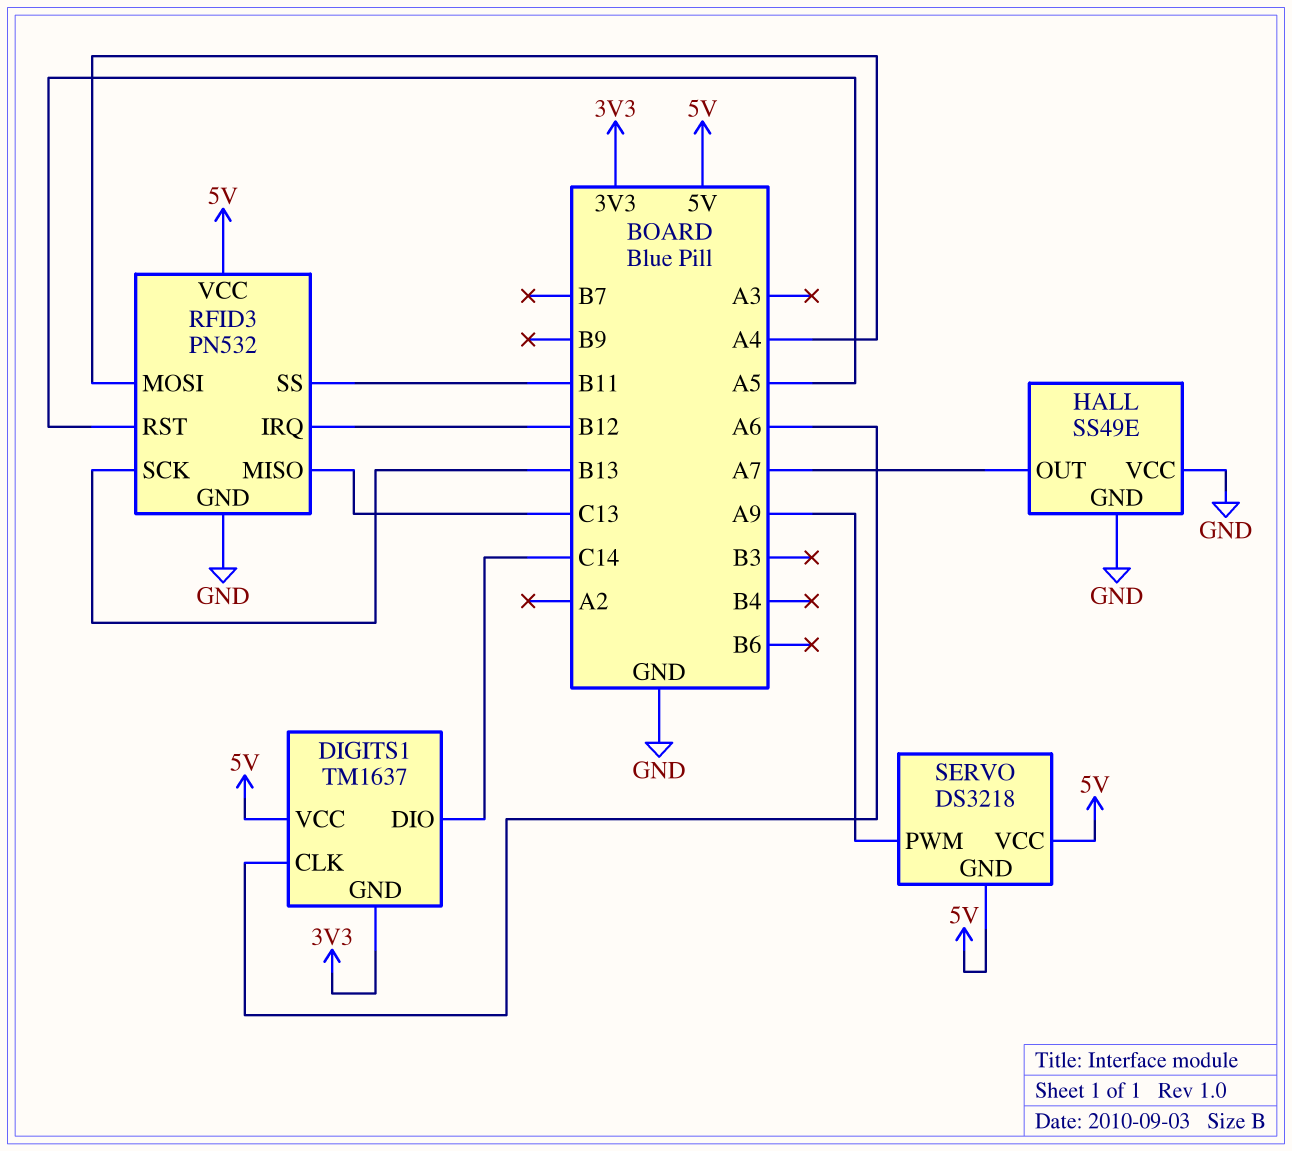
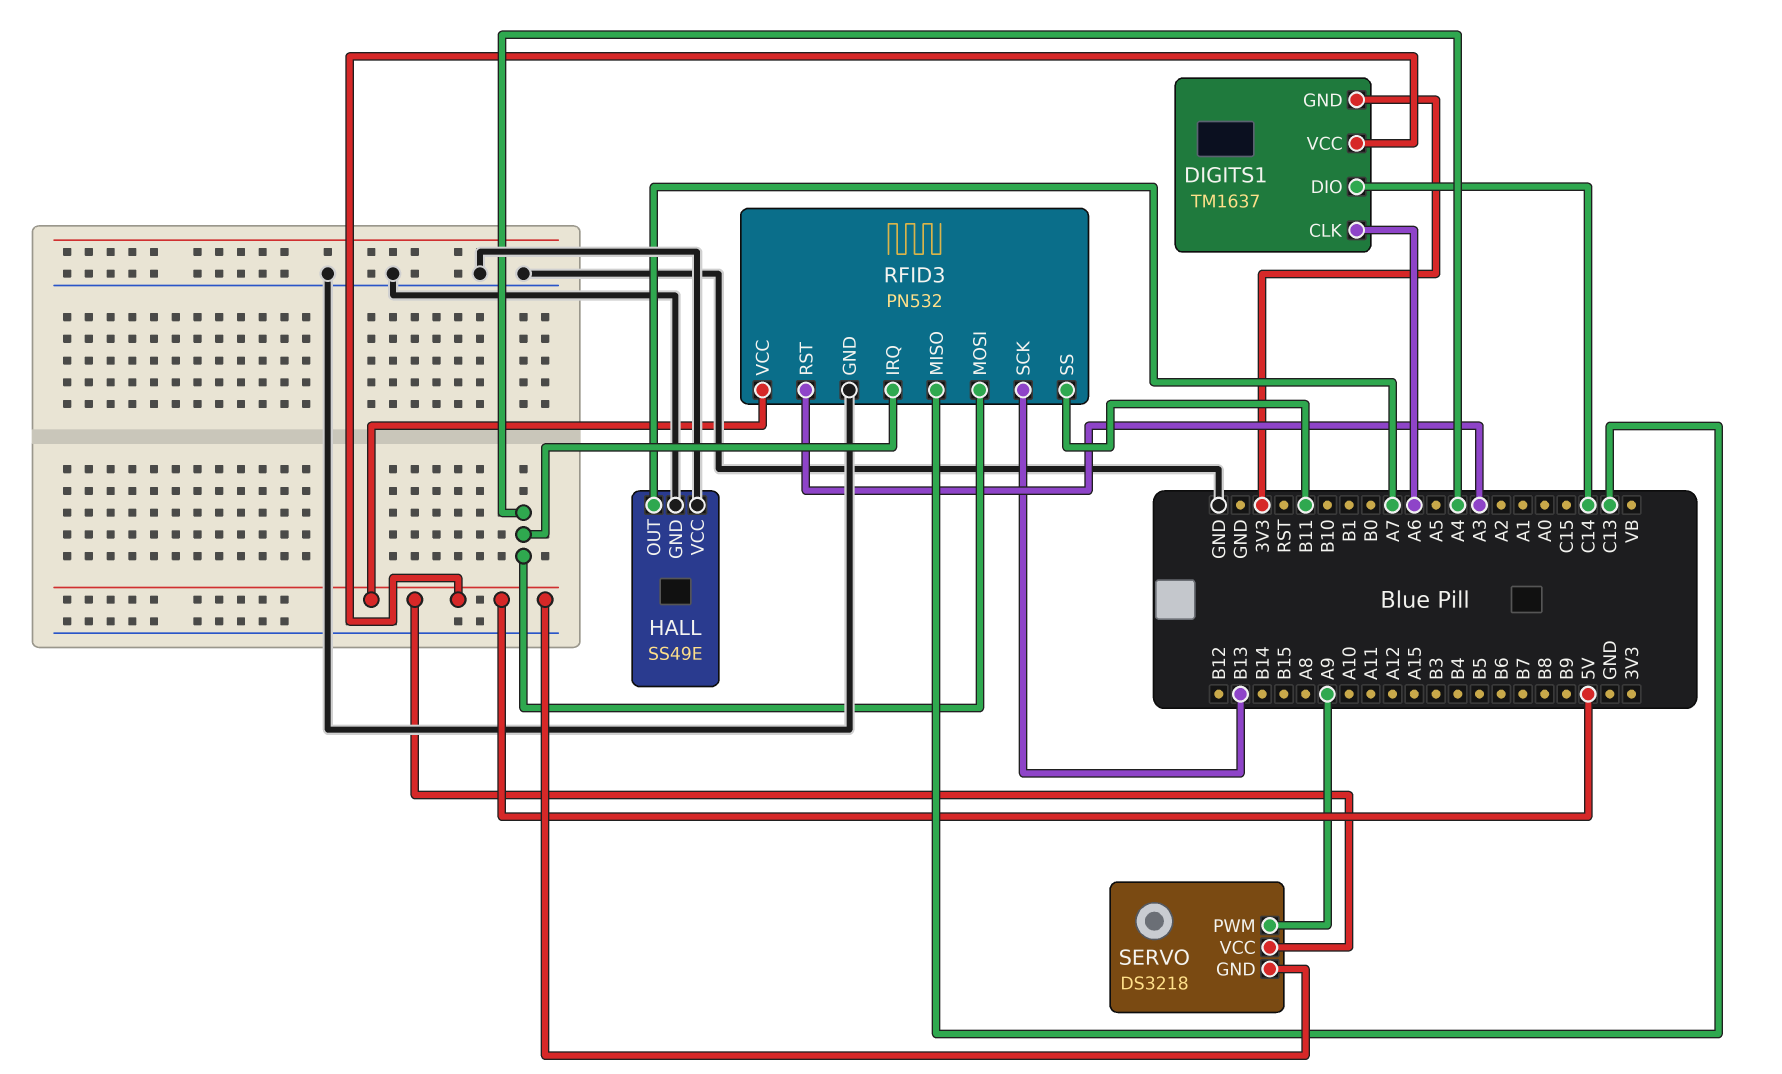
RFID3 pin IRQ: B12 -> A4
RFID3 pin RST: A5 -> A3

